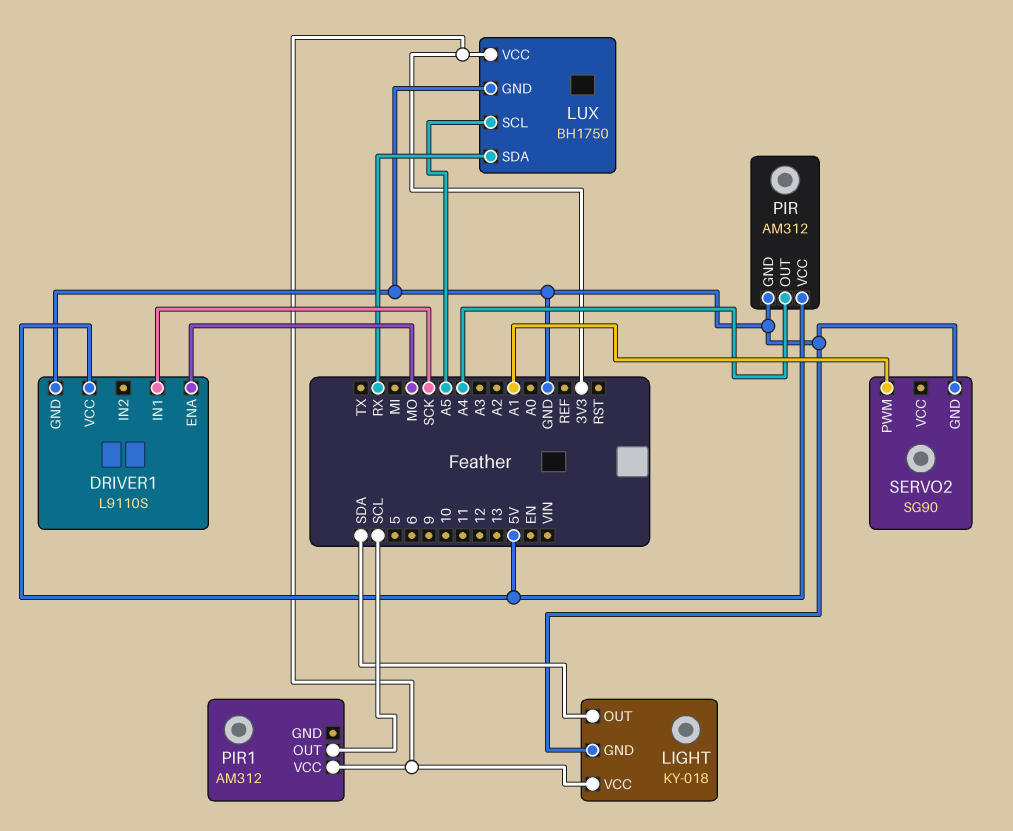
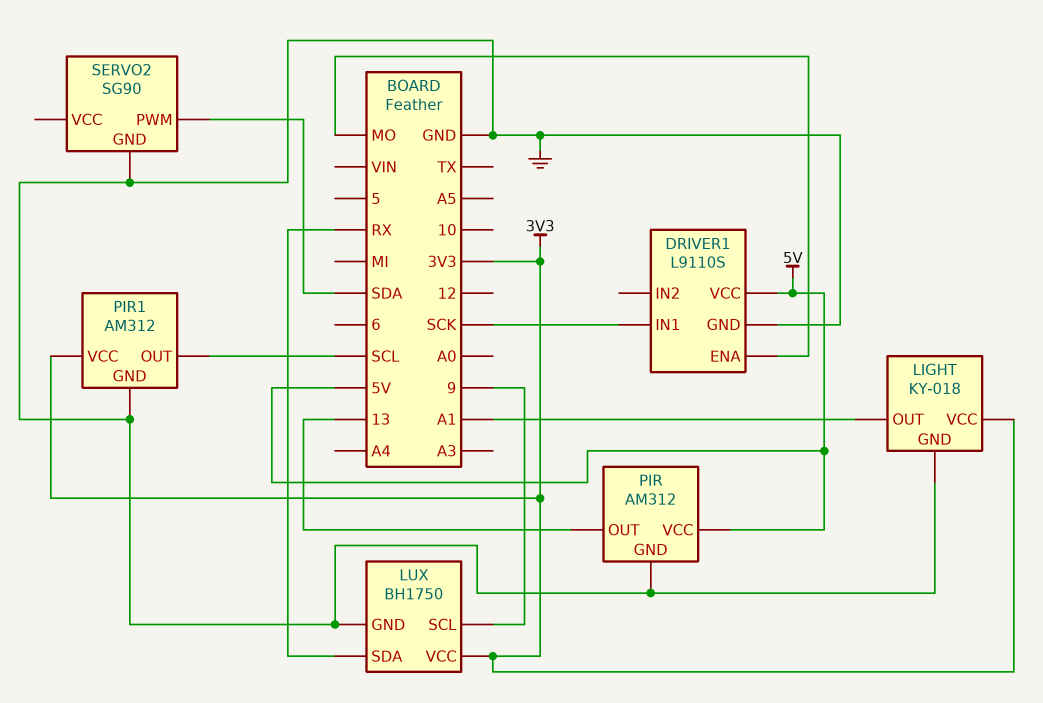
LIGHT pin OUT: SDA -> A1
LUX pin SCL: A5 -> 9
PIR pin OUT: A4 -> 13
PIR1 pin GND: none -> GND
SERVO2 pin PWM: A1 -> SDA

